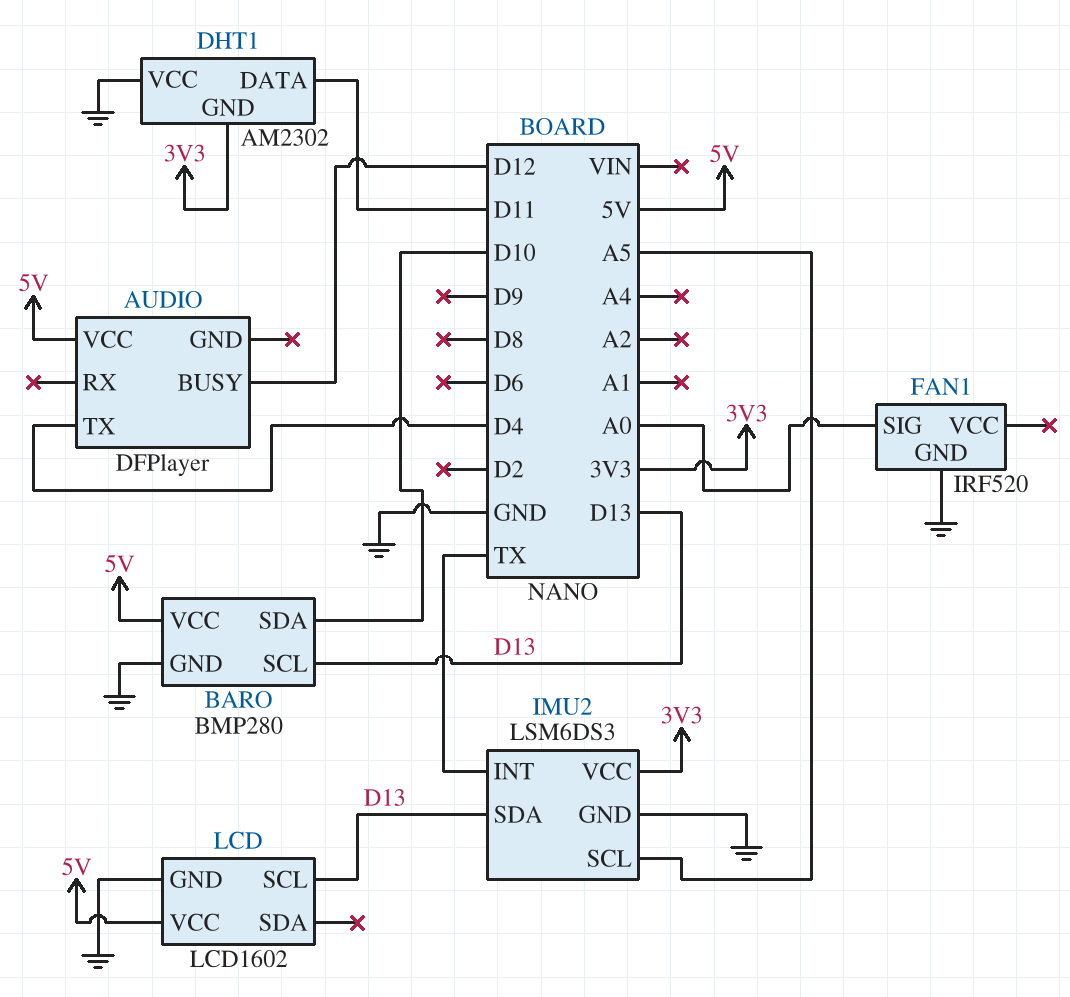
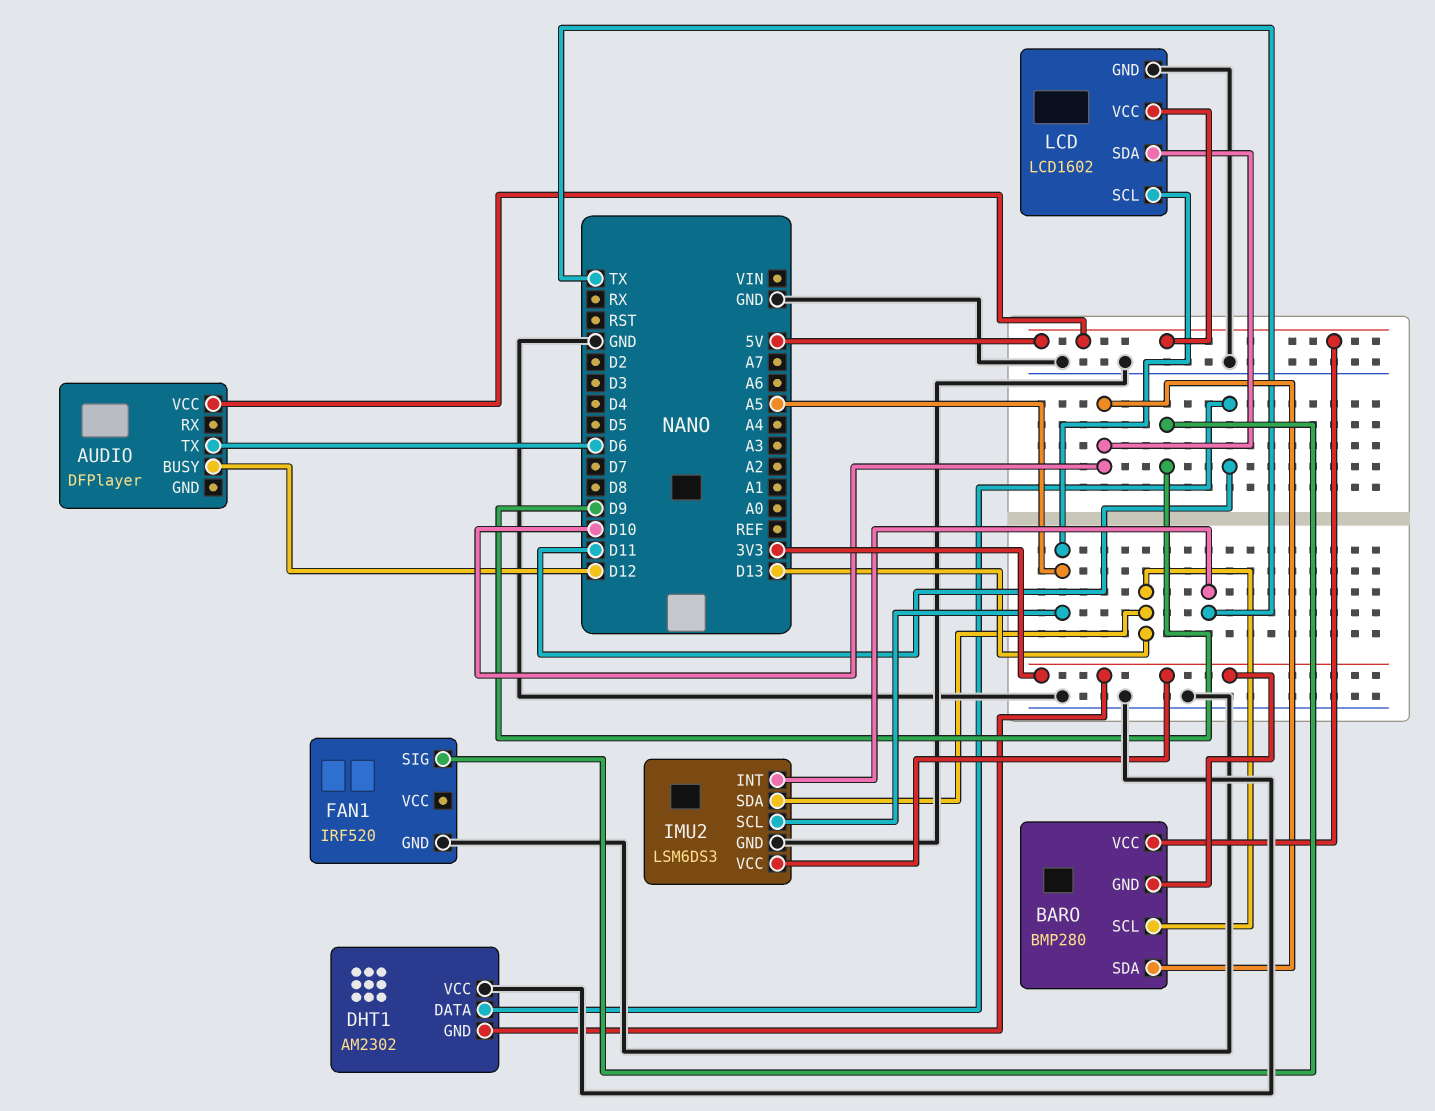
AUDIO pin TX: D4 -> D6
BARO pin GND: GND -> 3V3
FAN1 pin SIG: A0 -> D9
LCD pin SCL: D13 -> A5
LCD pin SDA: none -> D10

